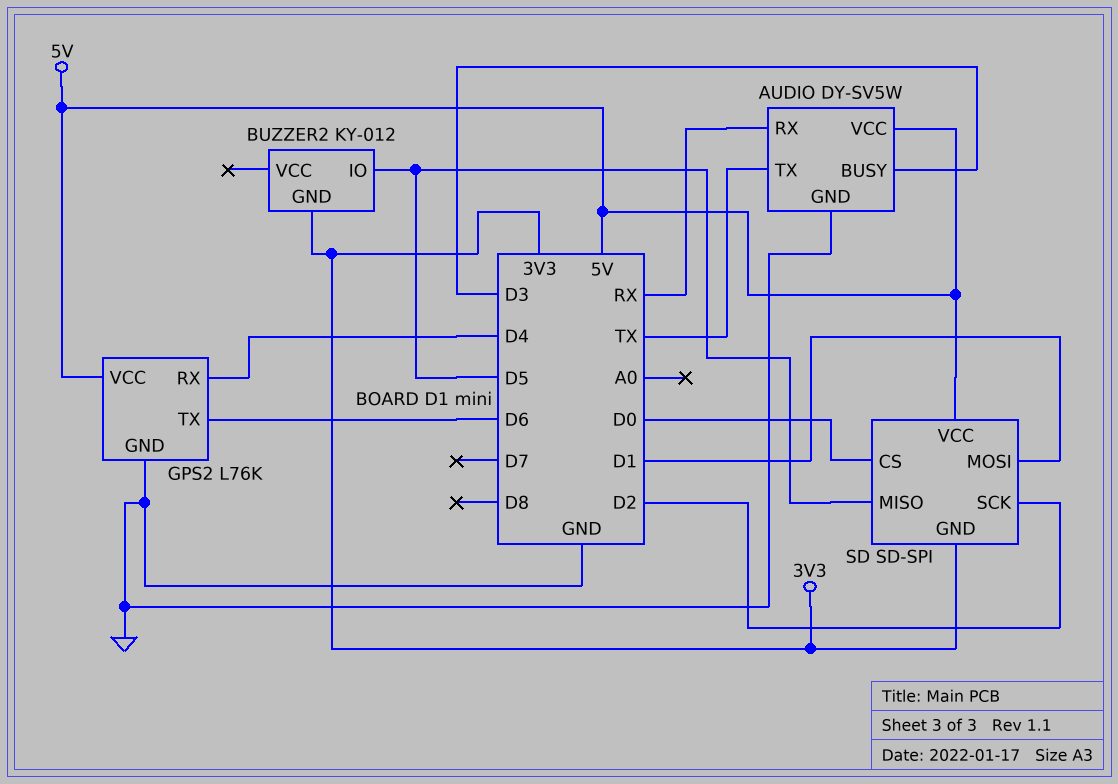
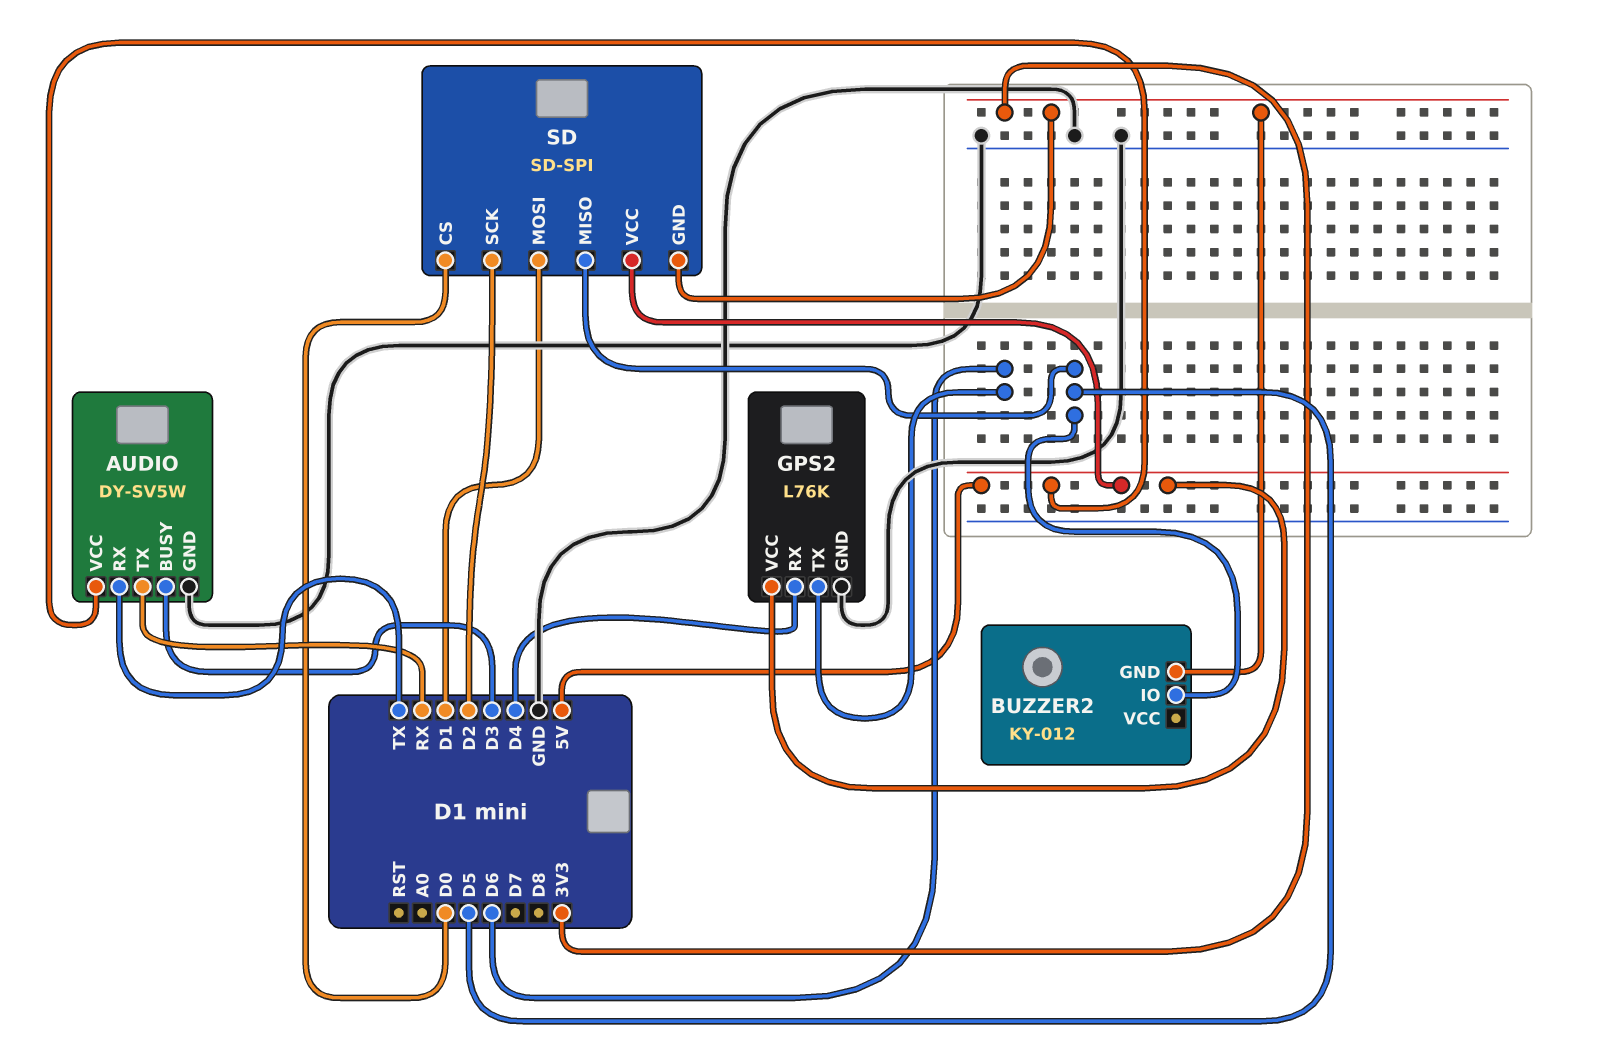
AUDIO pin RX: RX -> TX
AUDIO pin TX: TX -> RX

